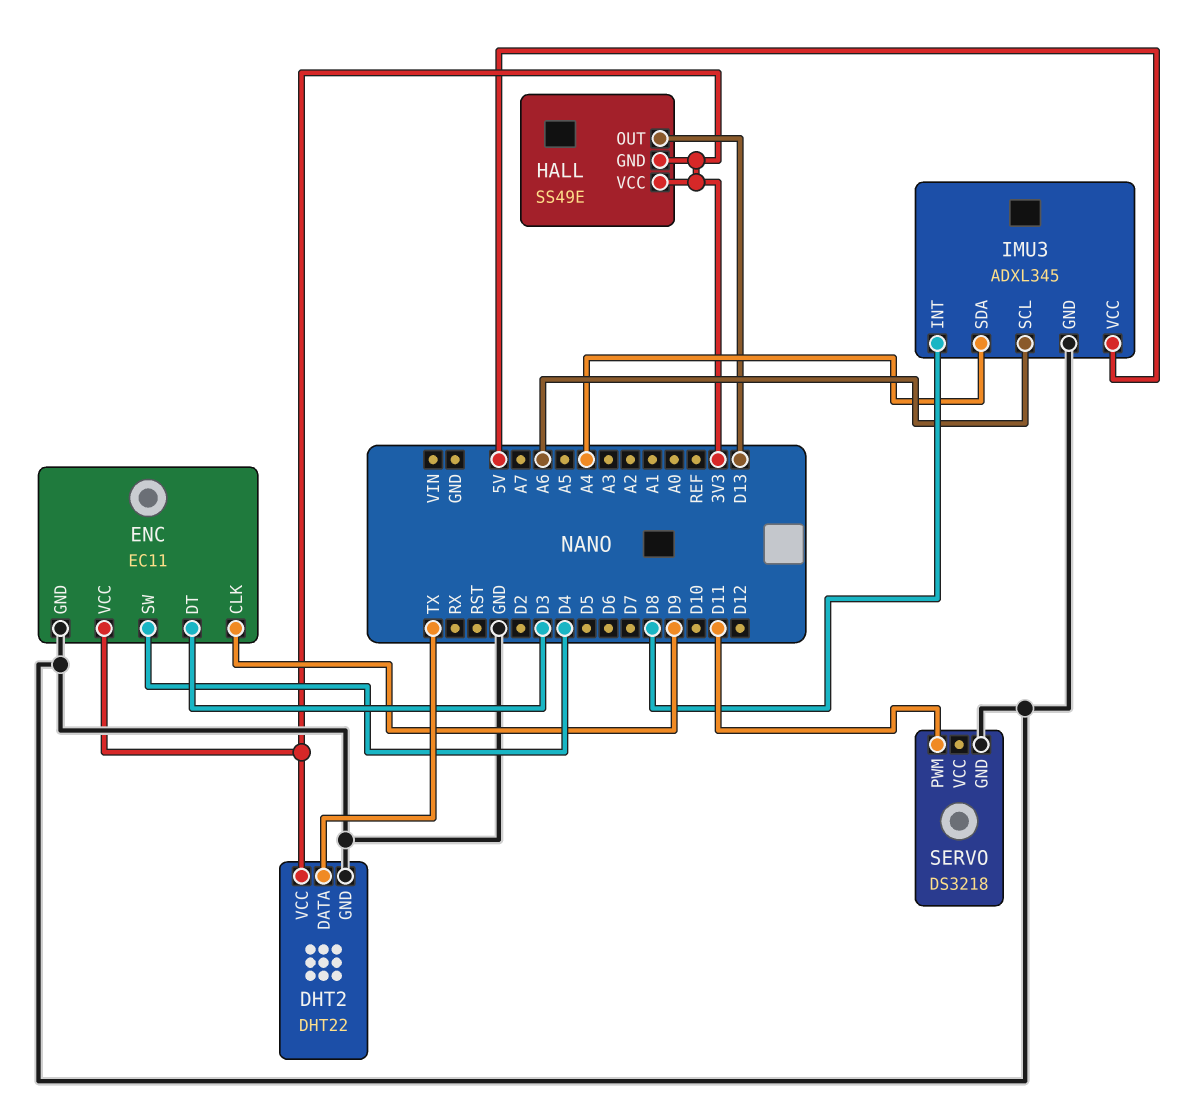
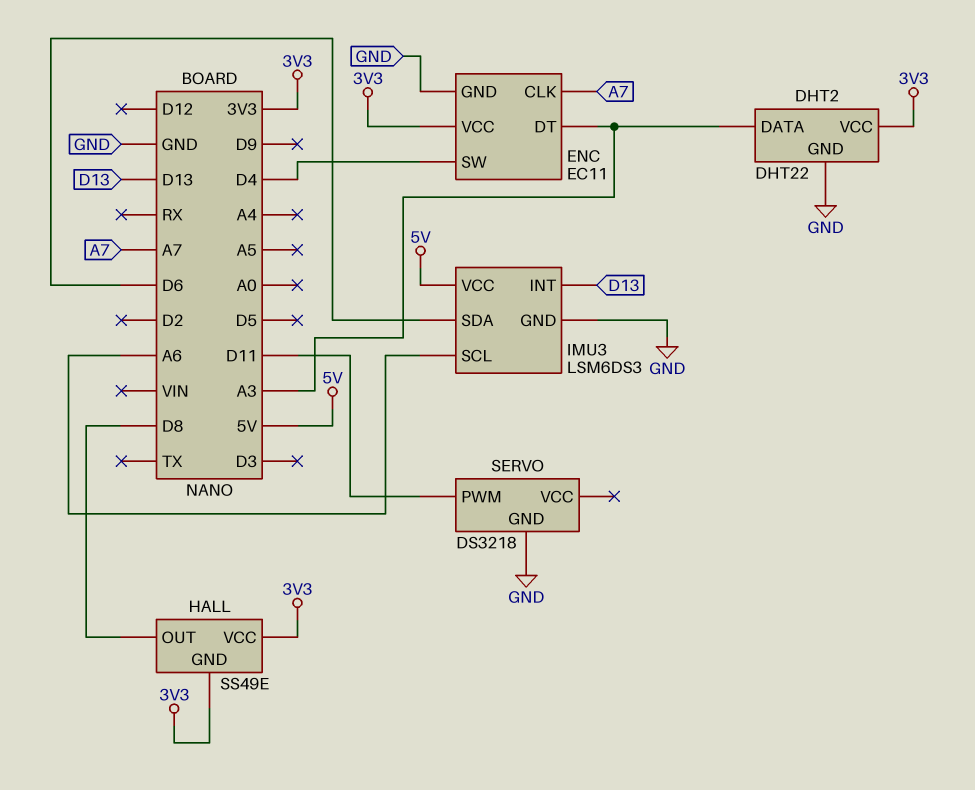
DHT2 pin DATA: TX -> A3
ENC pin CLK: D9 -> A7
ENC pin DT: D3 -> A3
HALL pin OUT: D13 -> D8
IMU3: ADXL345 -> LSM6DS3
IMU3 pin INT: D8 -> D13
IMU3 pin SDA: A4 -> D6

